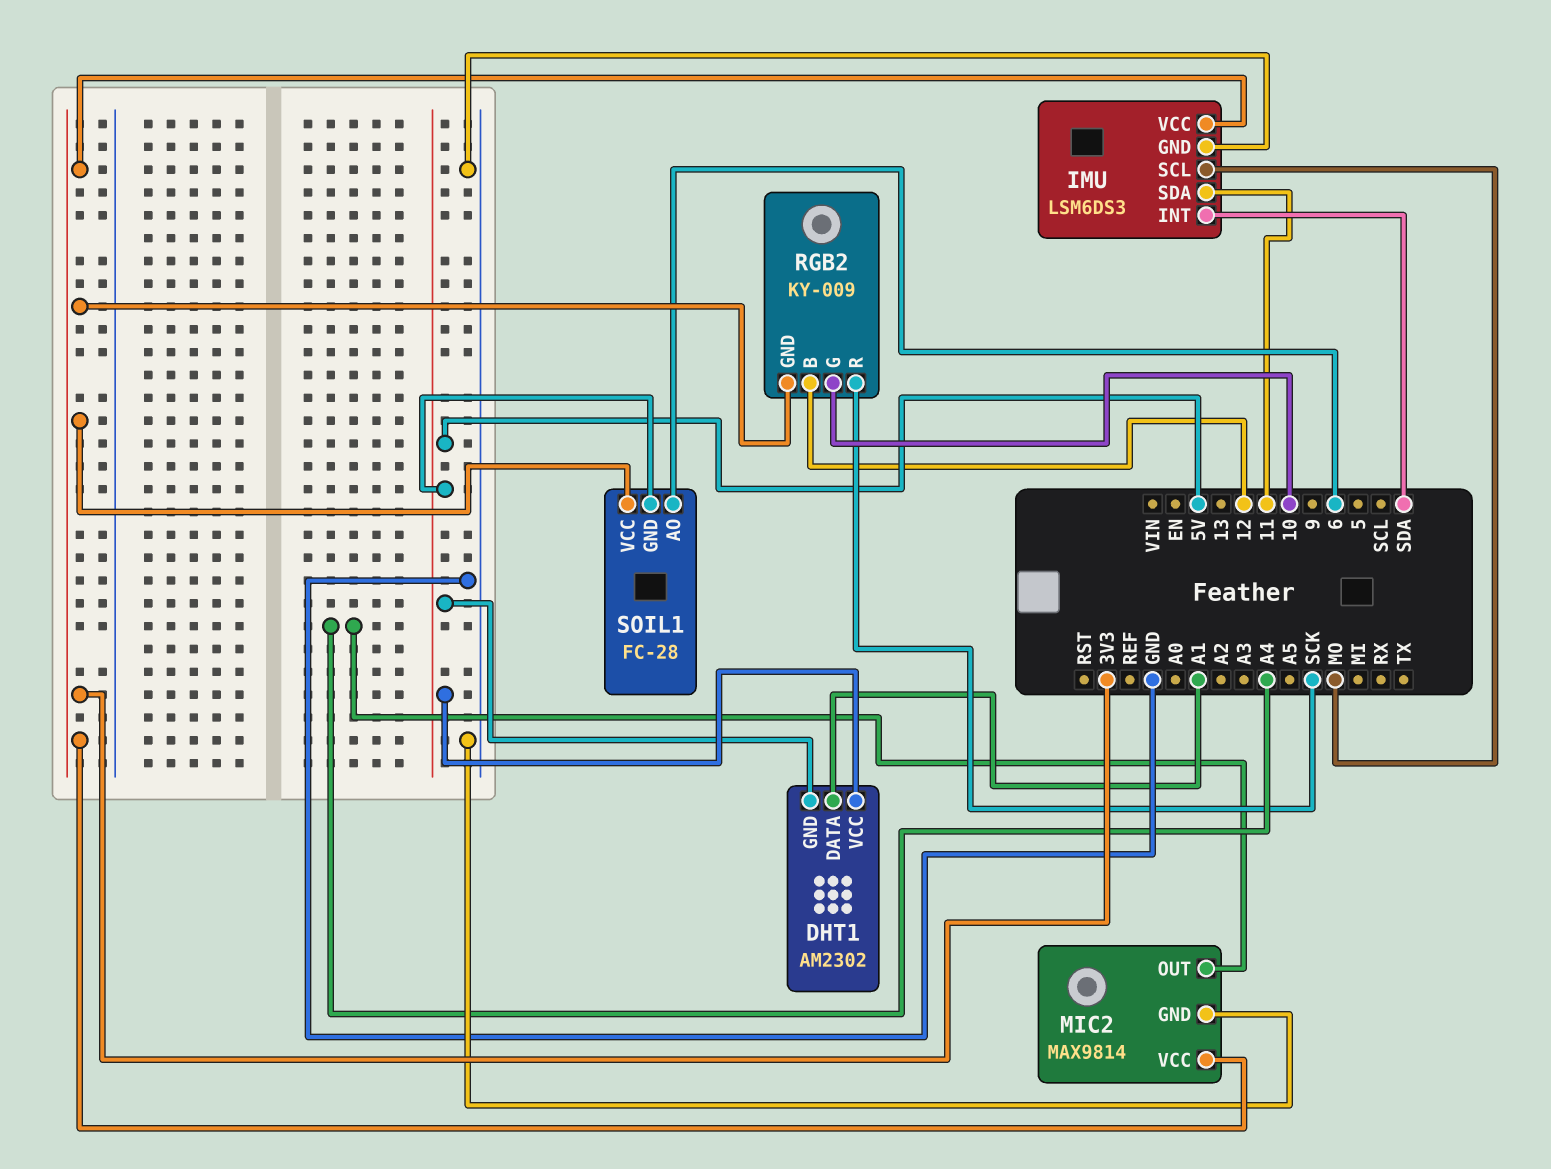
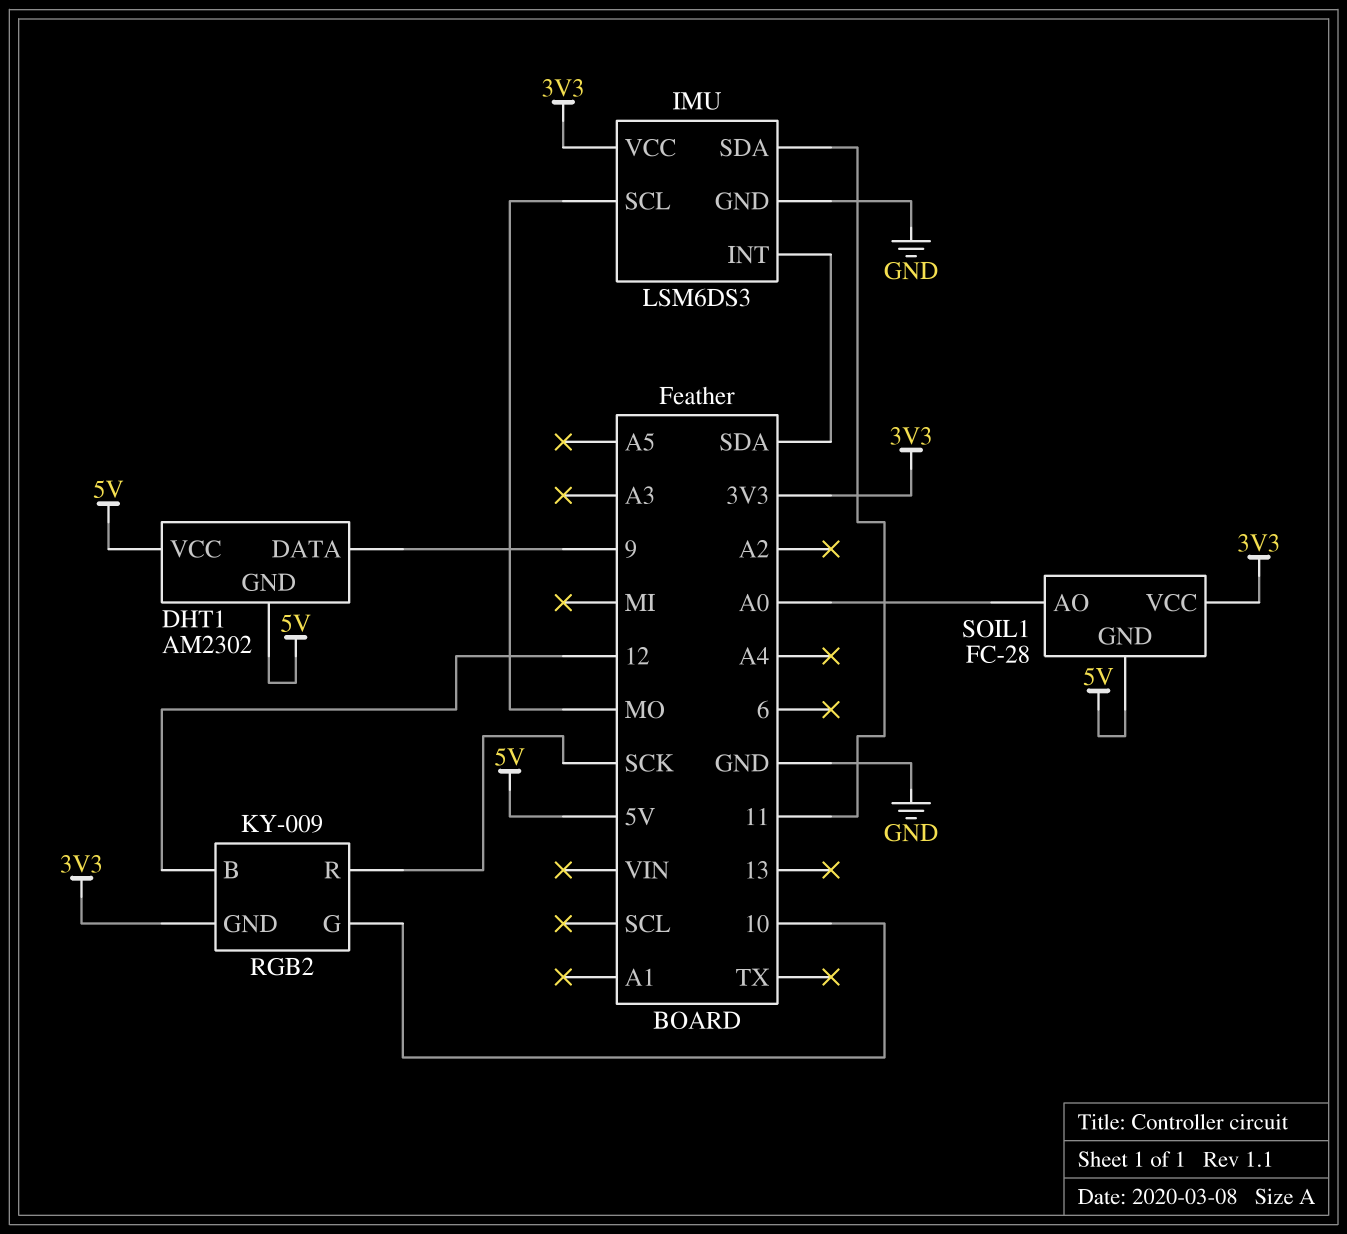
DHT1 pin DATA: A1 -> 9
MIC2: MAX9814 -> none
MIC2 pin GND: GND -> none
MIC2 pin OUT: A4 -> none
MIC2 pin VCC: 3V3 -> none
SOIL1 pin AO: 6 -> A0

